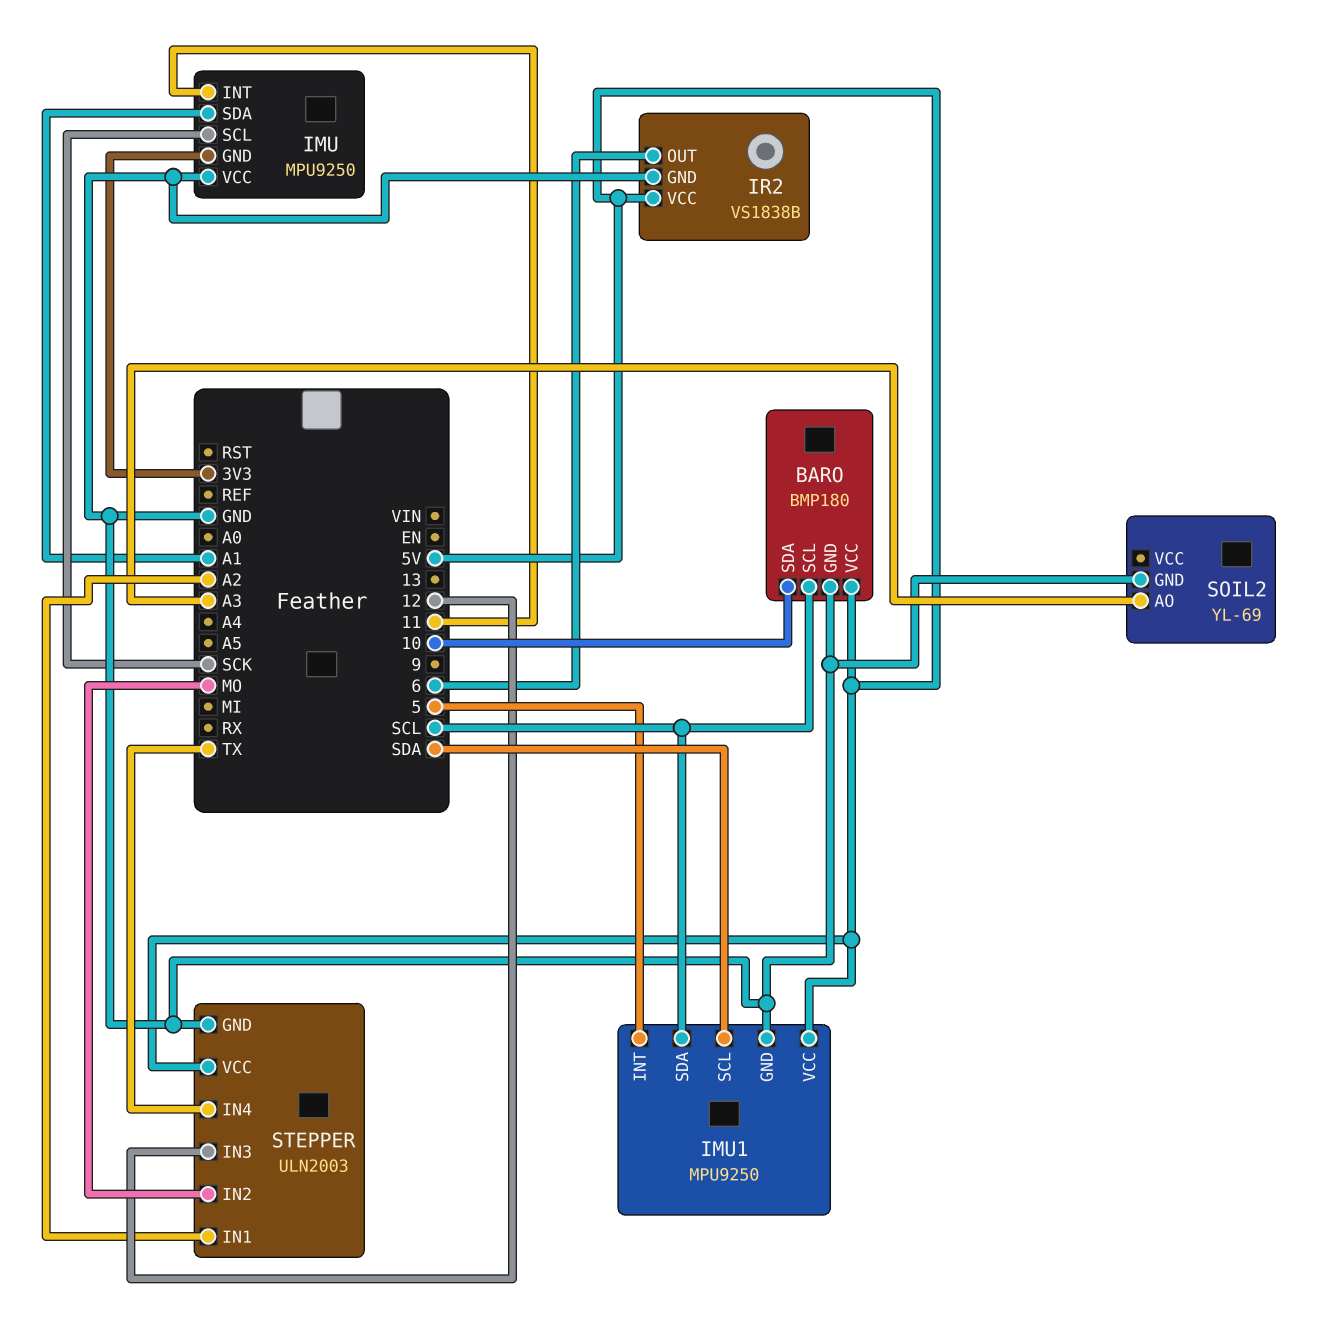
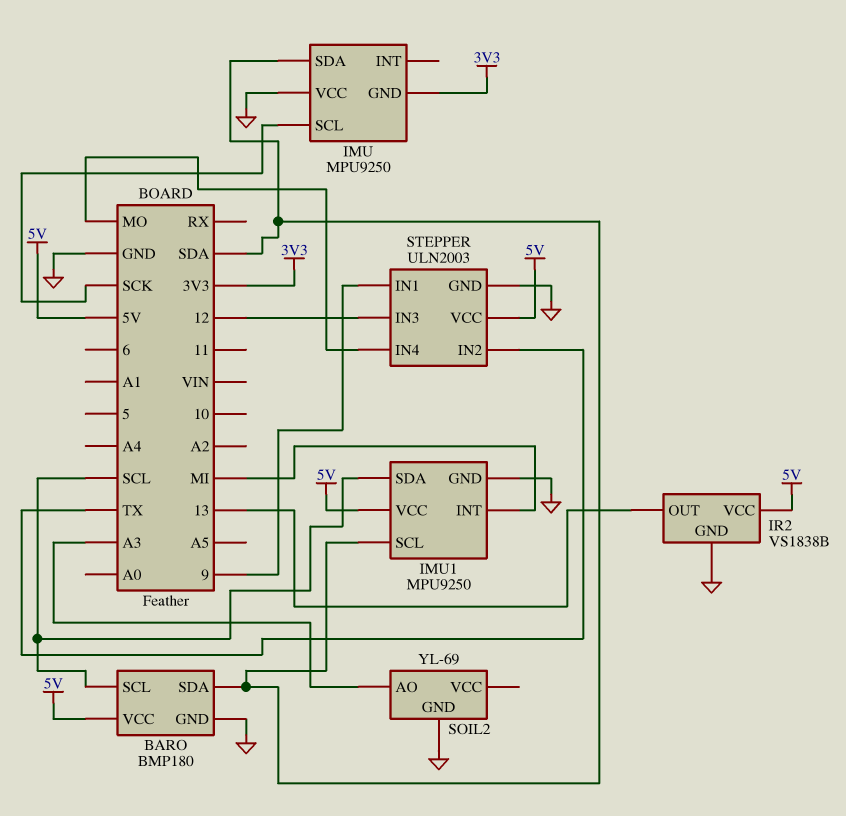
BARO pin SDA: 10 -> SDA
IMU pin INT: 11 -> none
IMU pin SDA: A1 -> SDA
IMU1 pin INT: 5 -> MI
IR2 pin OUT: 6 -> 13
STEPPER pin IN1: A2 -> 9
STEPPER pin IN2: MO -> TX
STEPPER pin IN4: TX -> MO

